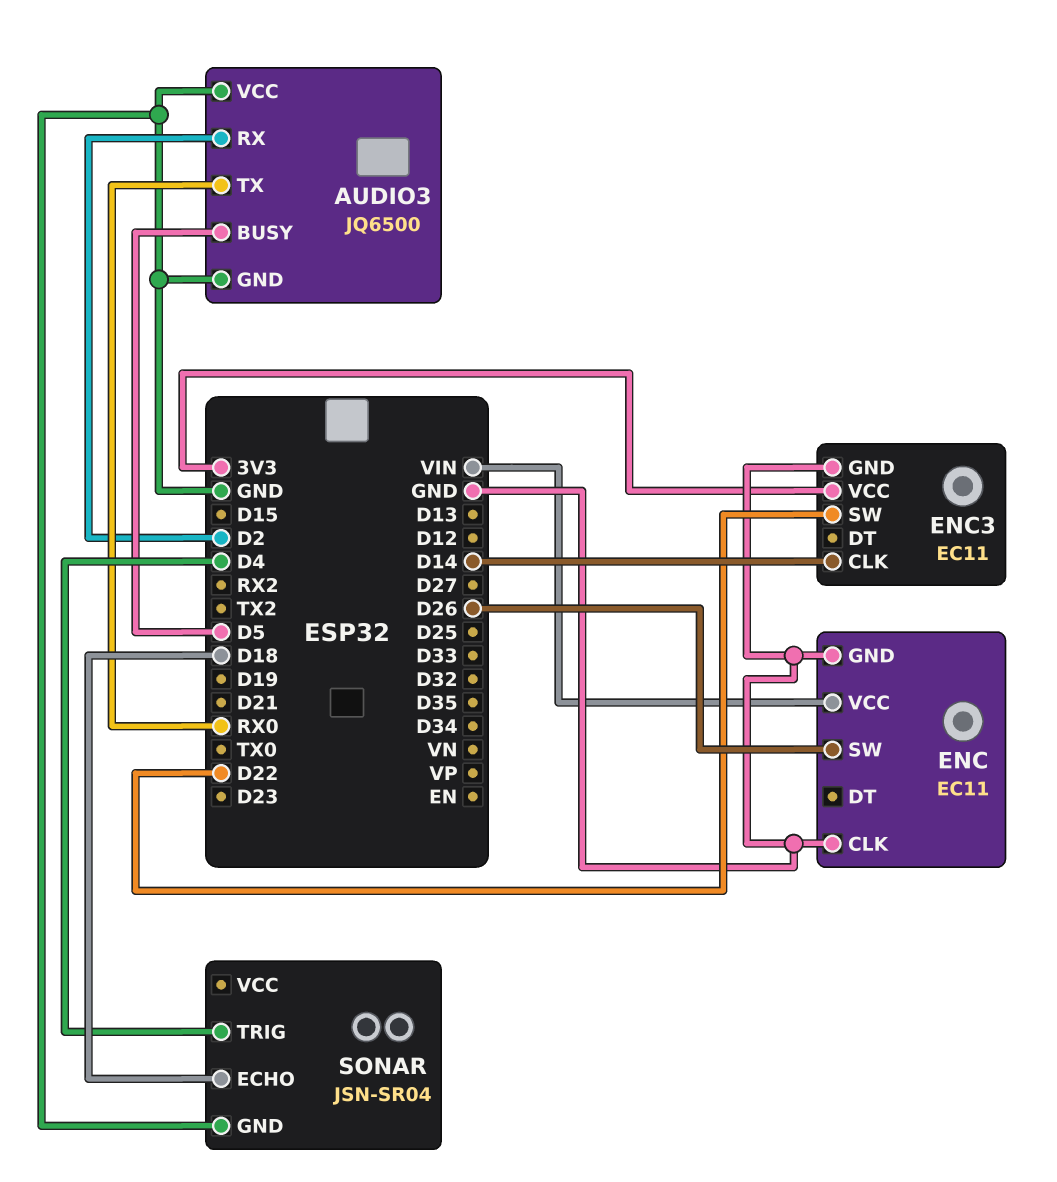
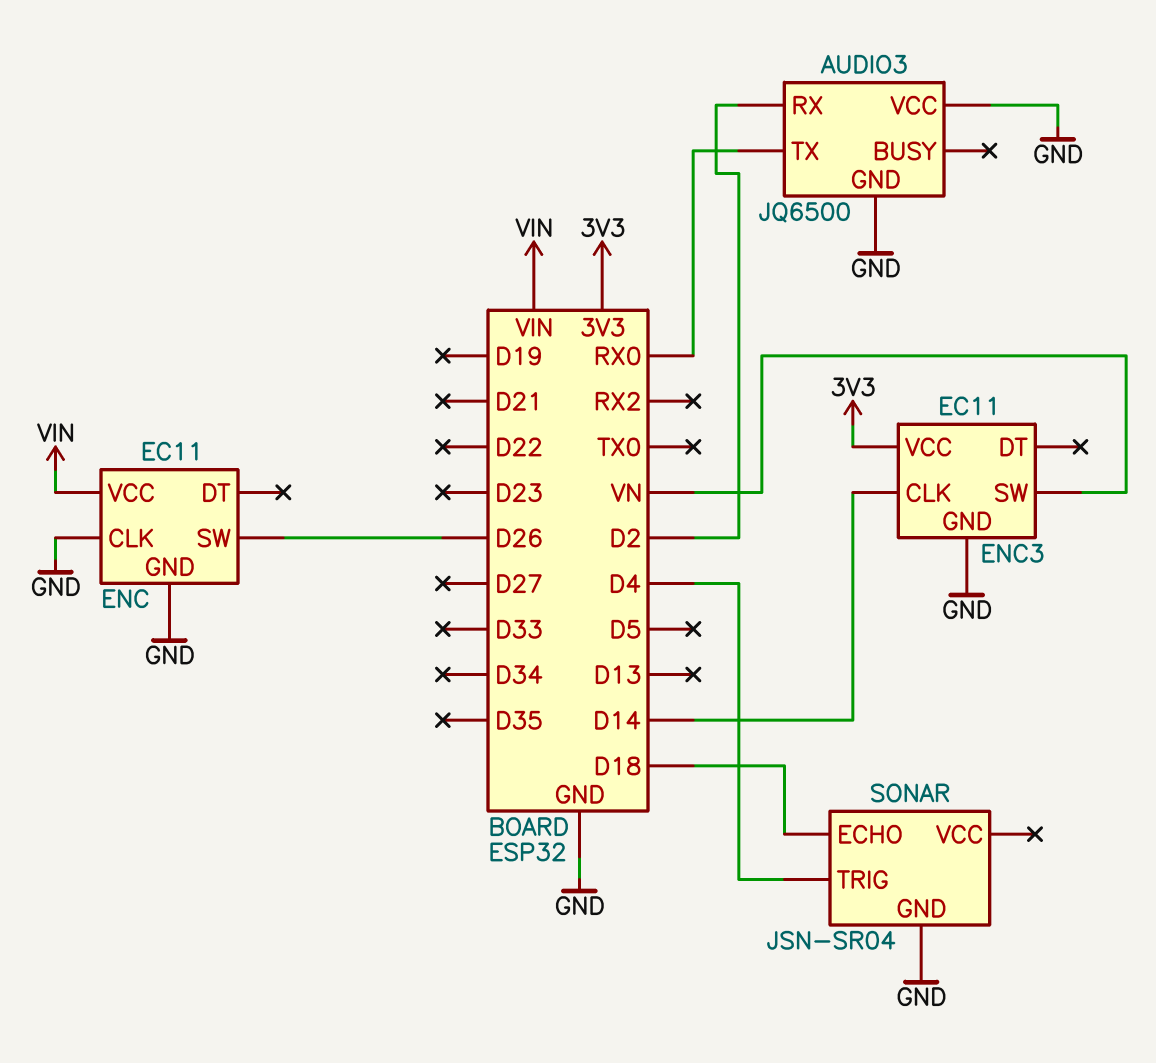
AUDIO3 pin BUSY: D5 -> none
ENC3 pin SW: D22 -> VN

